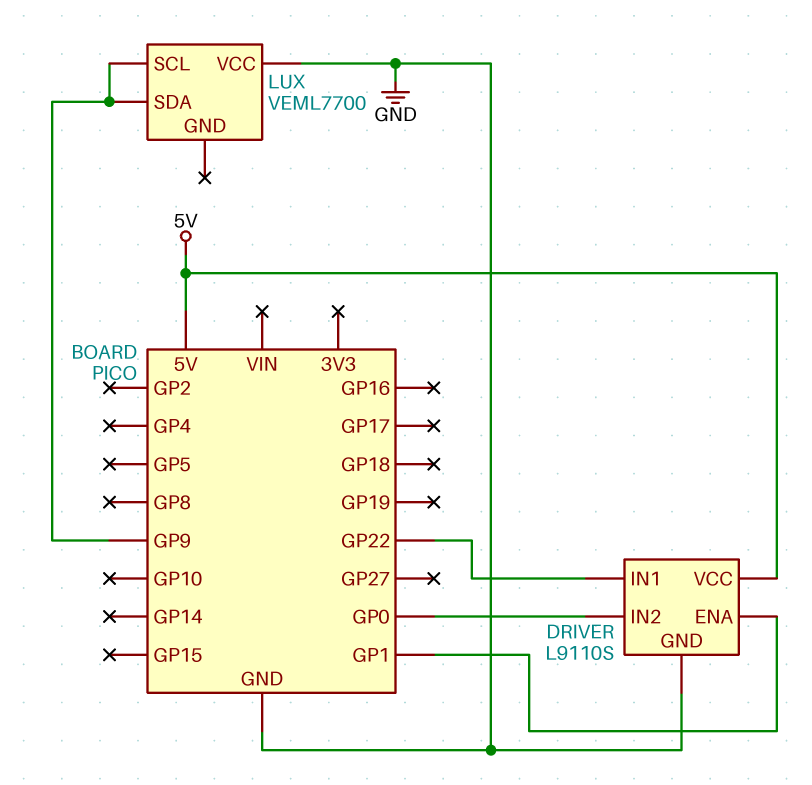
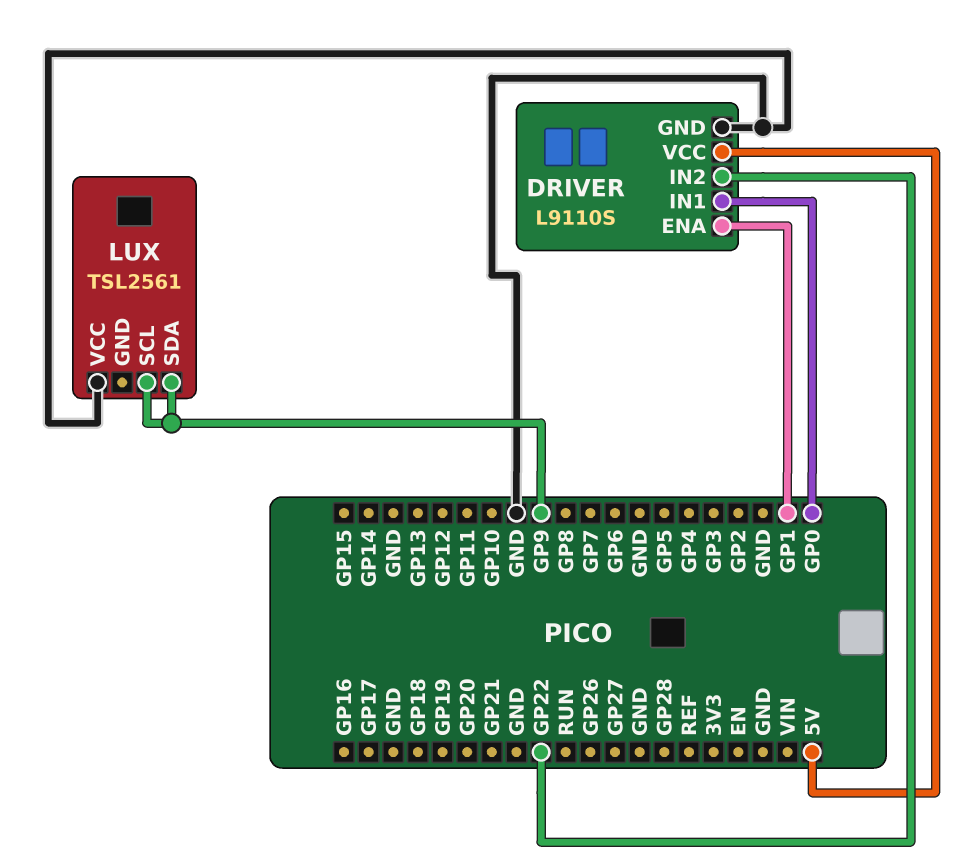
DRIVER pin IN1: GP22 -> GP0
DRIVER pin IN2: GP0 -> GP22
LUX: VEML7700 -> TSL2561

